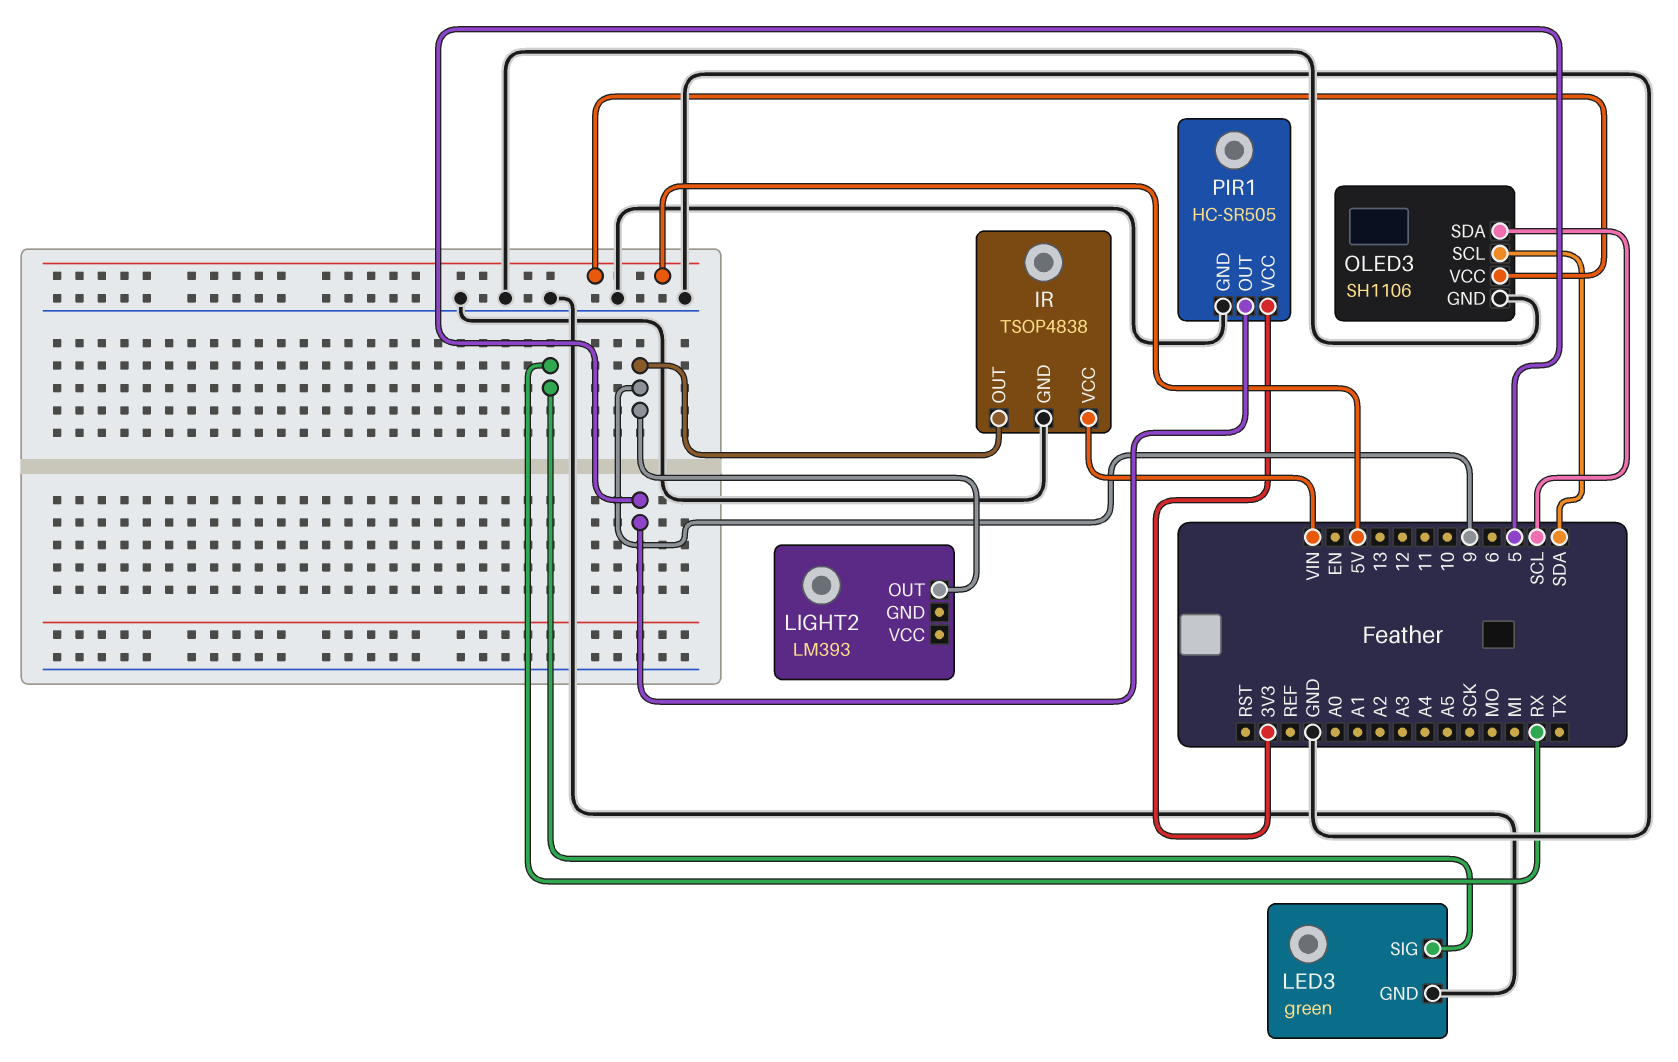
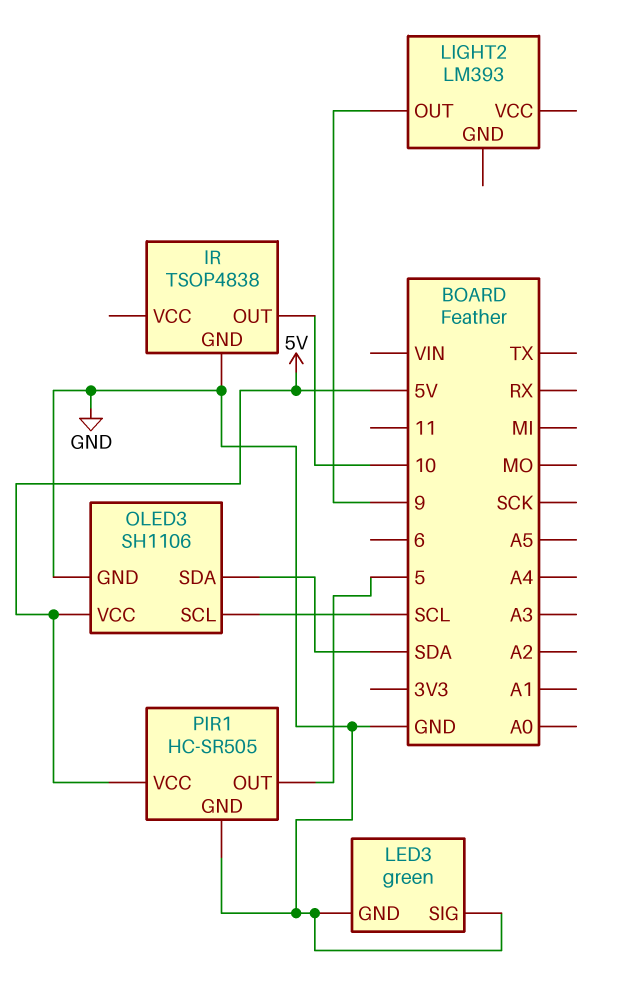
IR pin OUT: 9 -> 10
IR pin VCC: VIN -> none
LED3 pin SIG: RX -> GND
OLED3 pin SCL: SDA -> SCL
OLED3 pin SDA: SCL -> SDA
PIR1 pin VCC: 3V3 -> 5V

